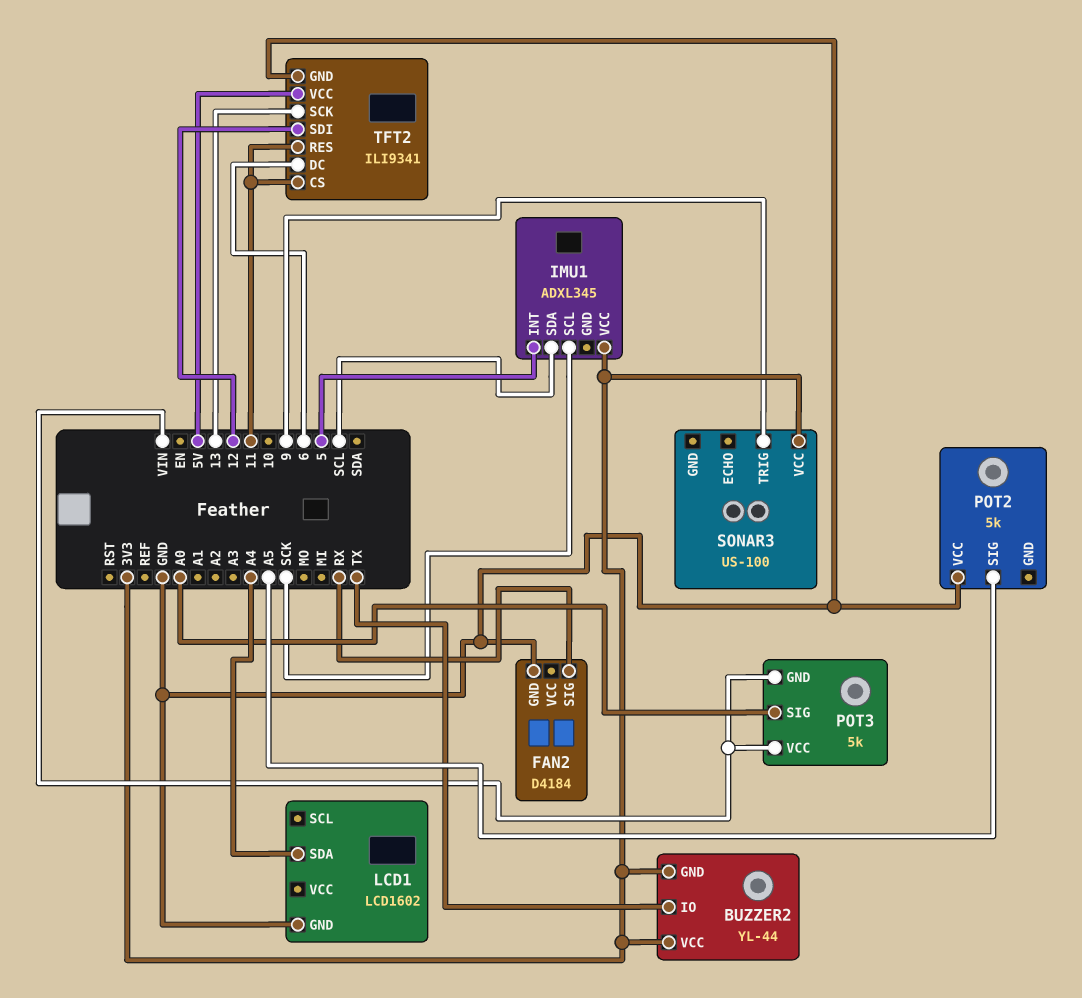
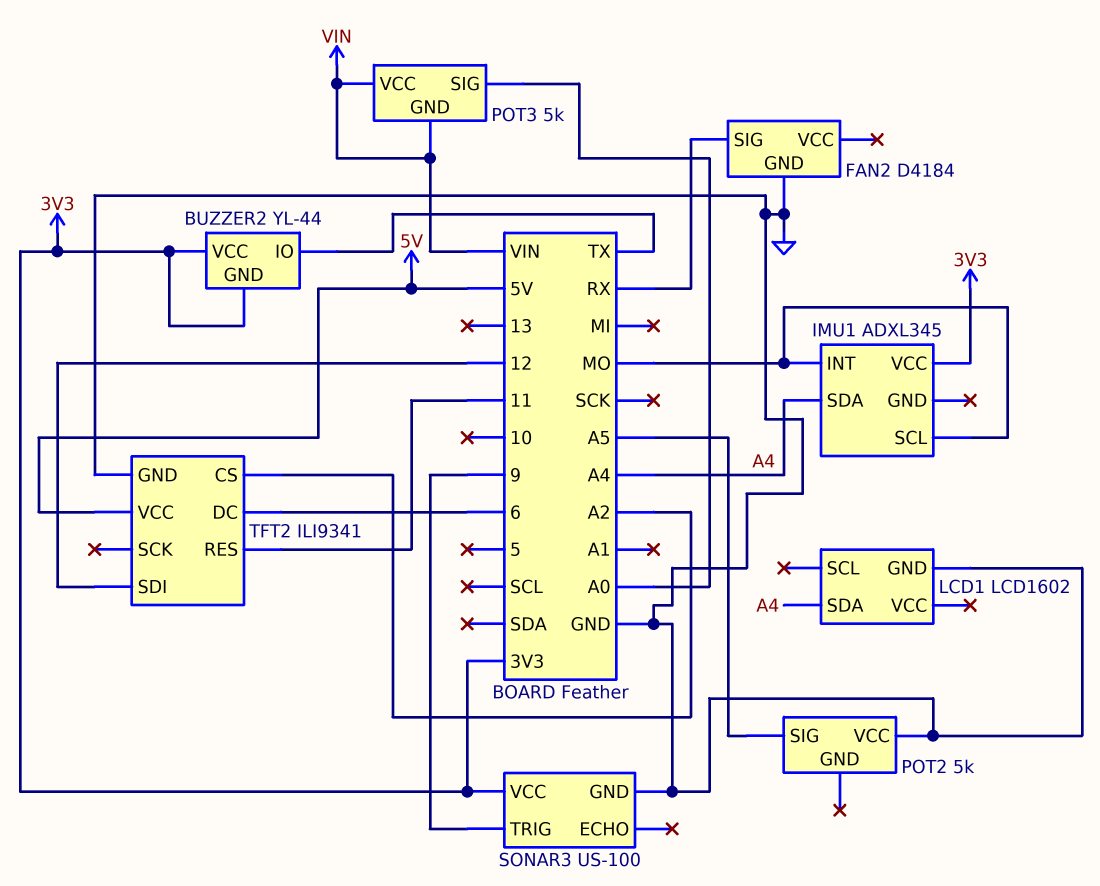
IMU1 pin INT: 5 -> MO
IMU1 pin SCL: SCK -> MO
IMU1 pin SDA: SCL -> A4
SONAR3 pin GND: none -> GND
TFT2 pin CS: 11 -> A2
TFT2 pin SCK: 13 -> none

